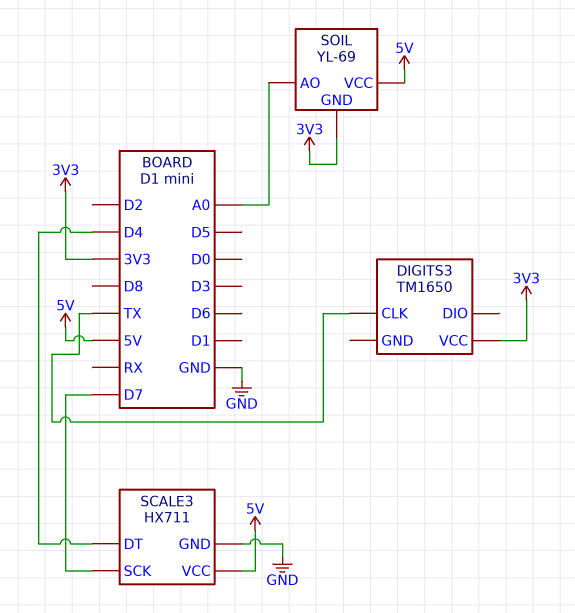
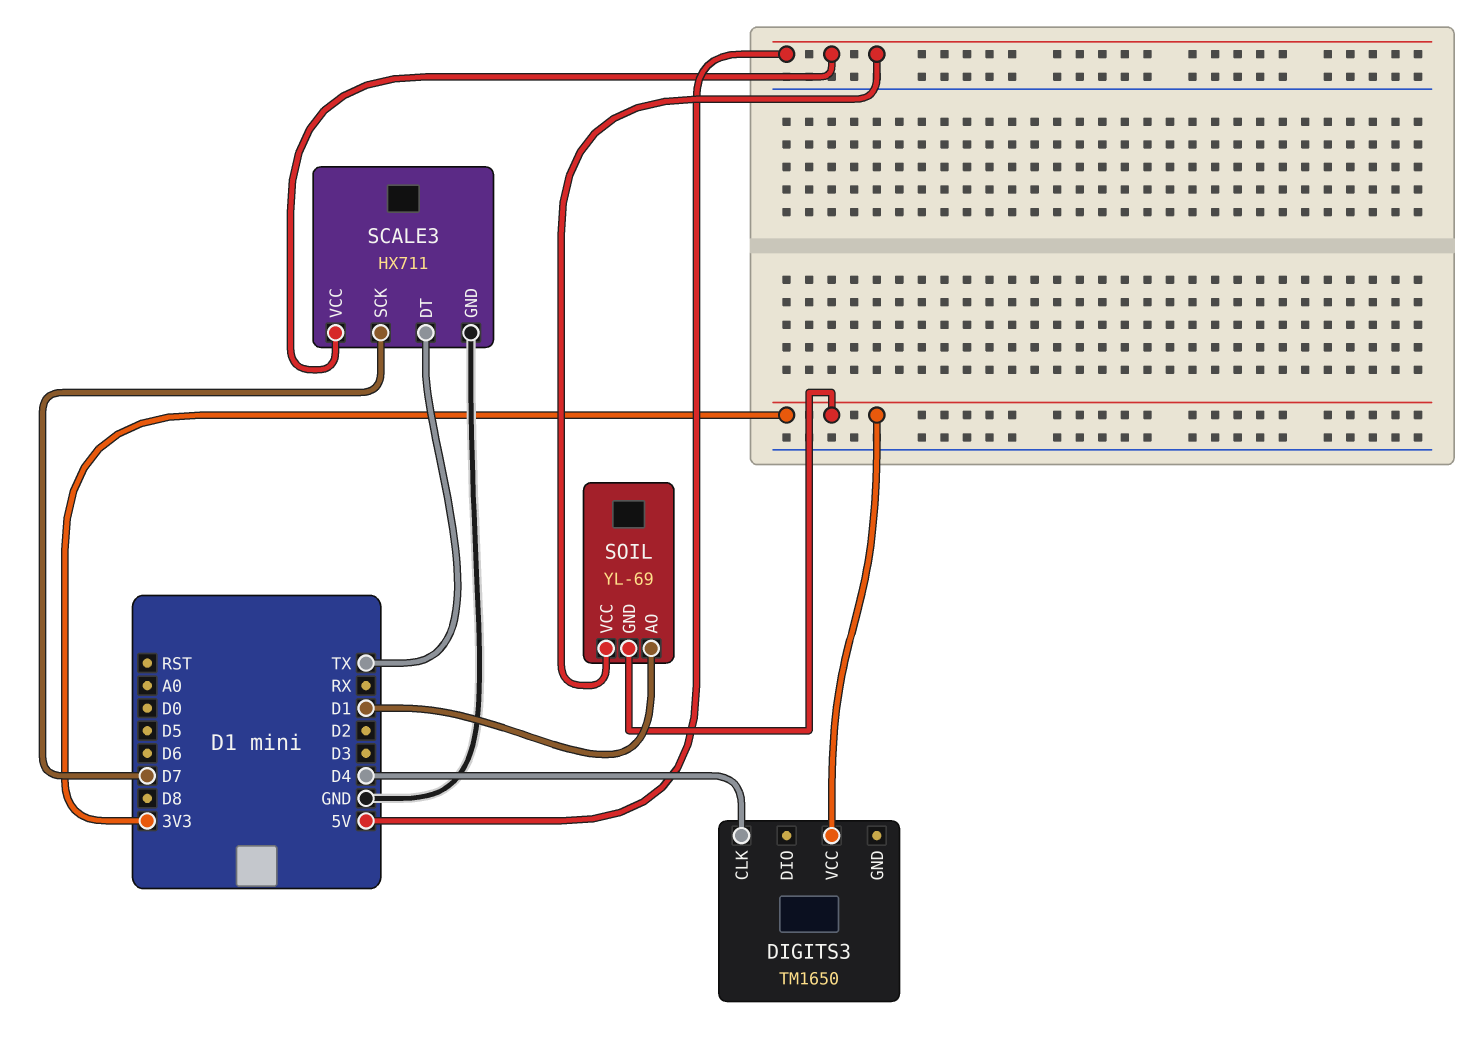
DIGITS3 pin CLK: TX -> D4
SCALE3 pin DT: D4 -> TX
SOIL pin AO: A0 -> D1

